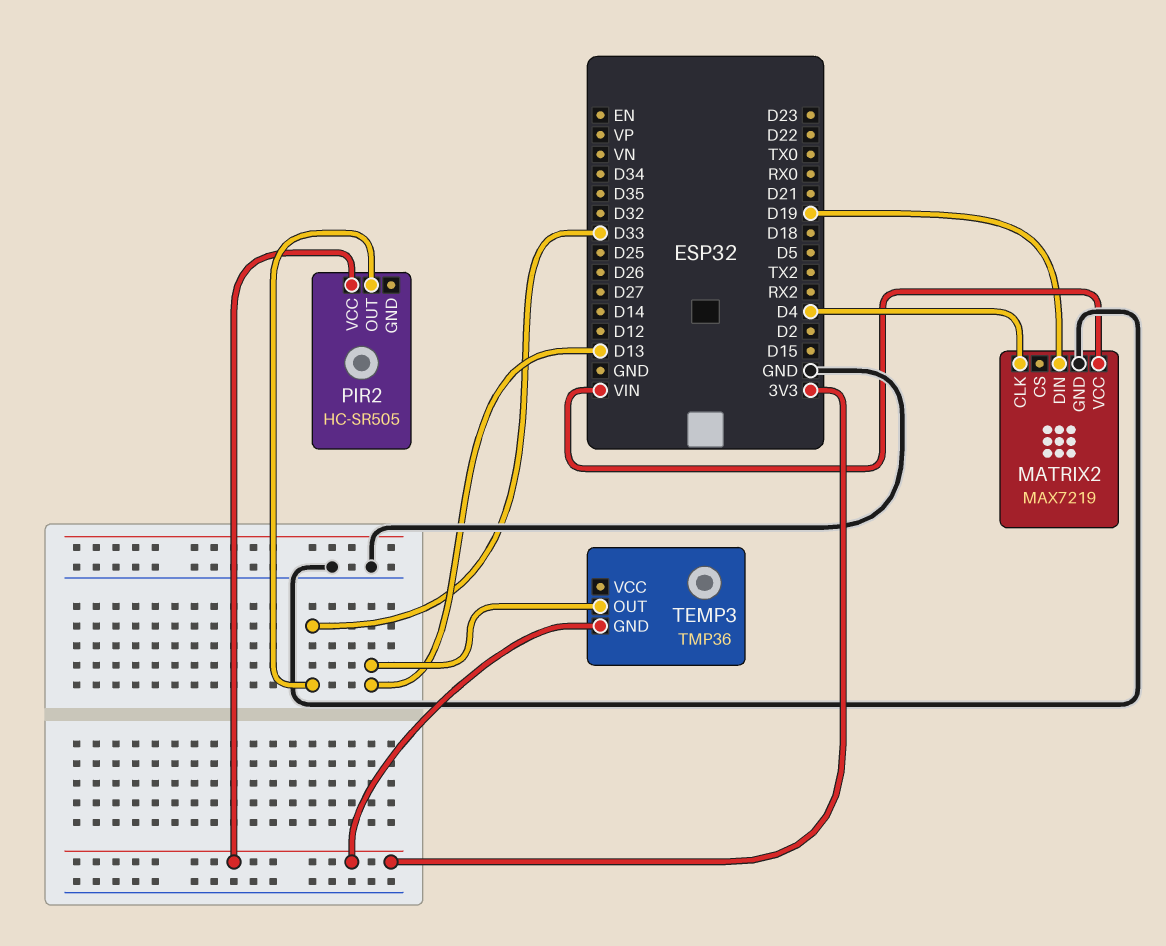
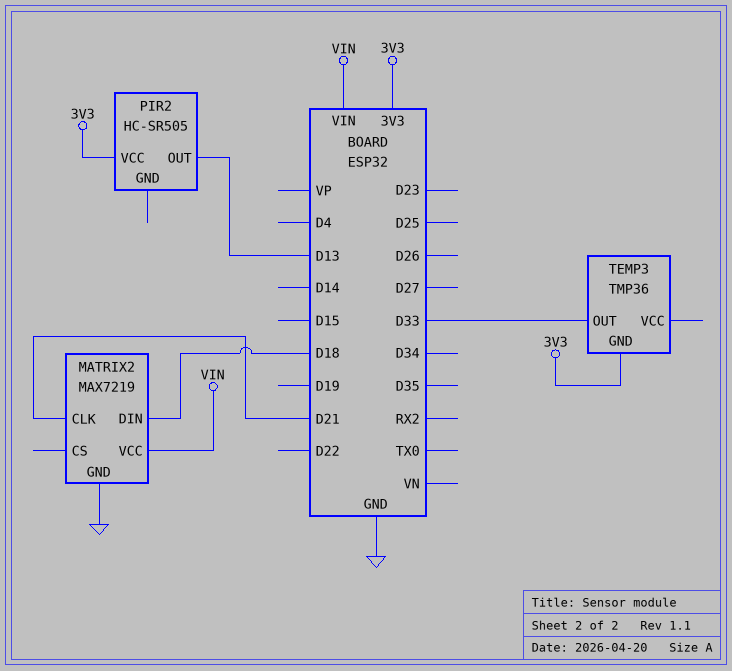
MATRIX2 pin CLK: D4 -> D21
MATRIX2 pin DIN: D19 -> D18
PIR2 pin OUT: D33 -> D13
TEMP3 pin OUT: D13 -> D33

